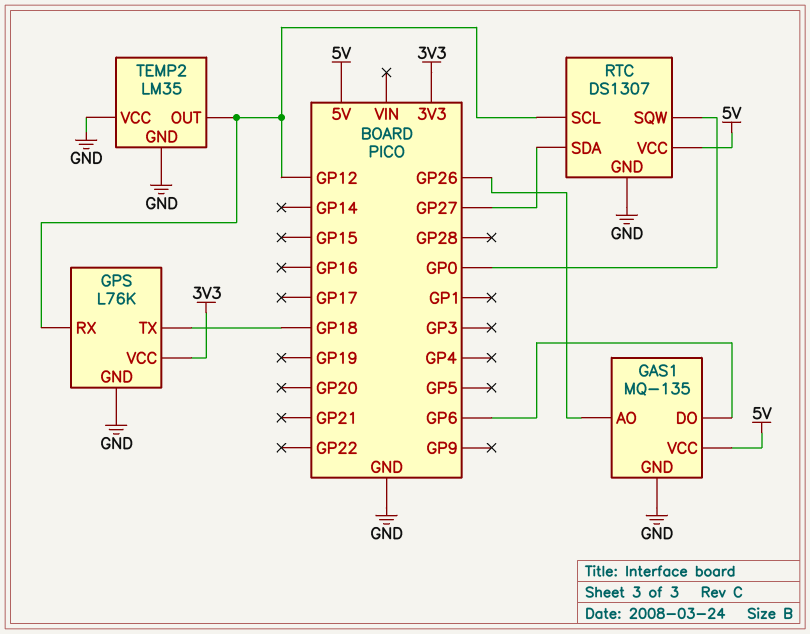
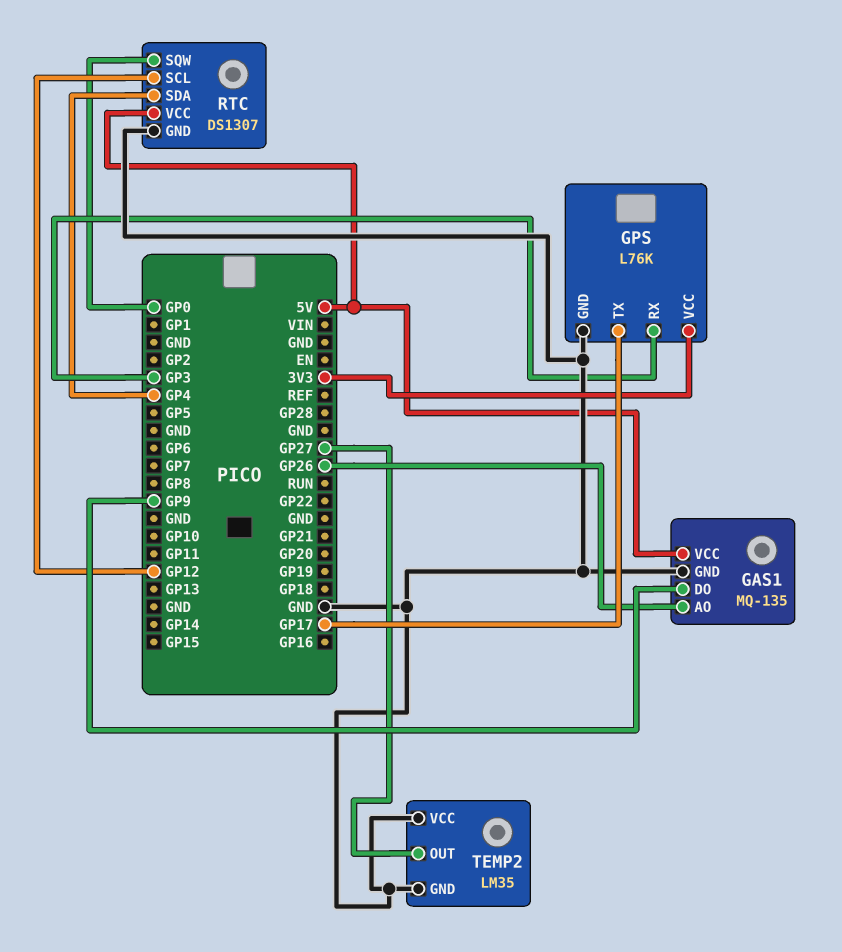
GAS1 pin DO: GP6 -> GP9
GPS pin RX: GP12 -> GP3
GPS pin TX: GP18 -> GP17
RTC pin SDA: GP27 -> GP4
TEMP2 pin OUT: GP12 -> GP27

